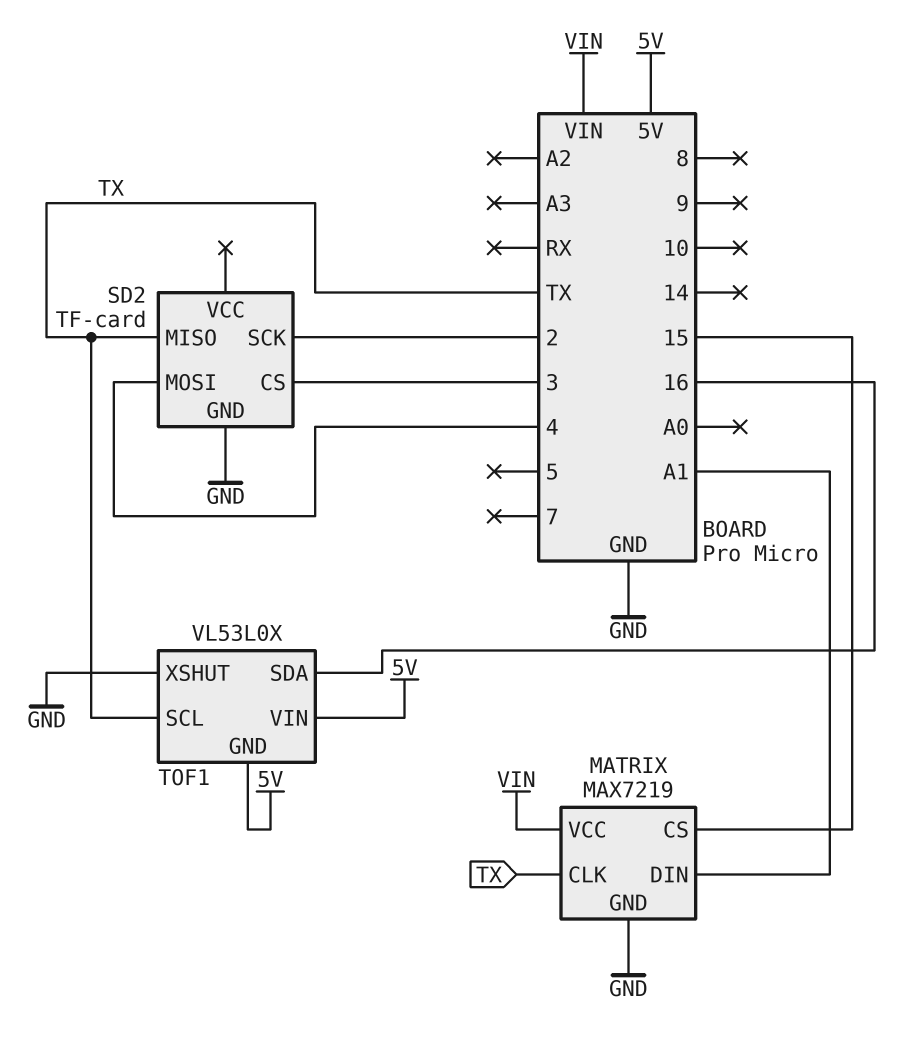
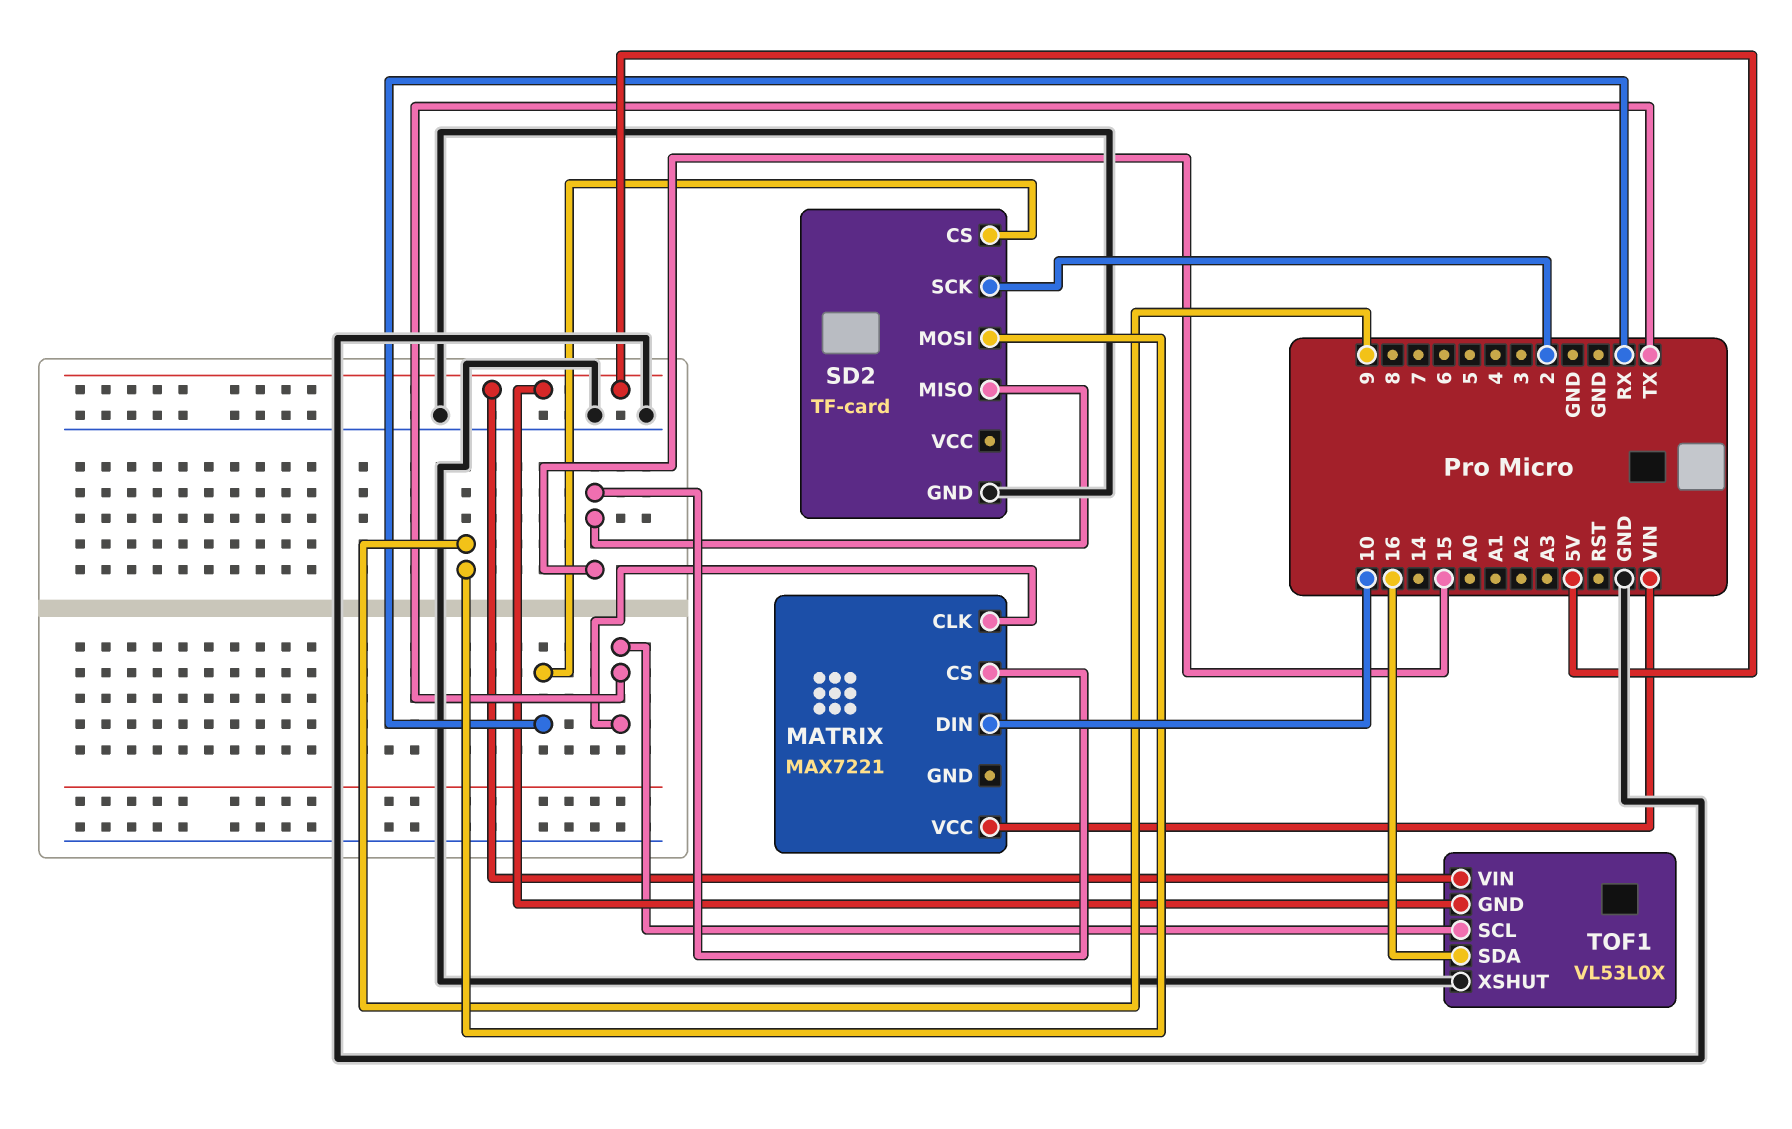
MATRIX: MAX7219 -> MAX7221
MATRIX pin DIN: A1 -> 10
MATRIX pin GND: GND -> none
SD2 pin CS: 3 -> RX
SD2 pin MISO: TX -> 15
SD2 pin MOSI: 4 -> 9

